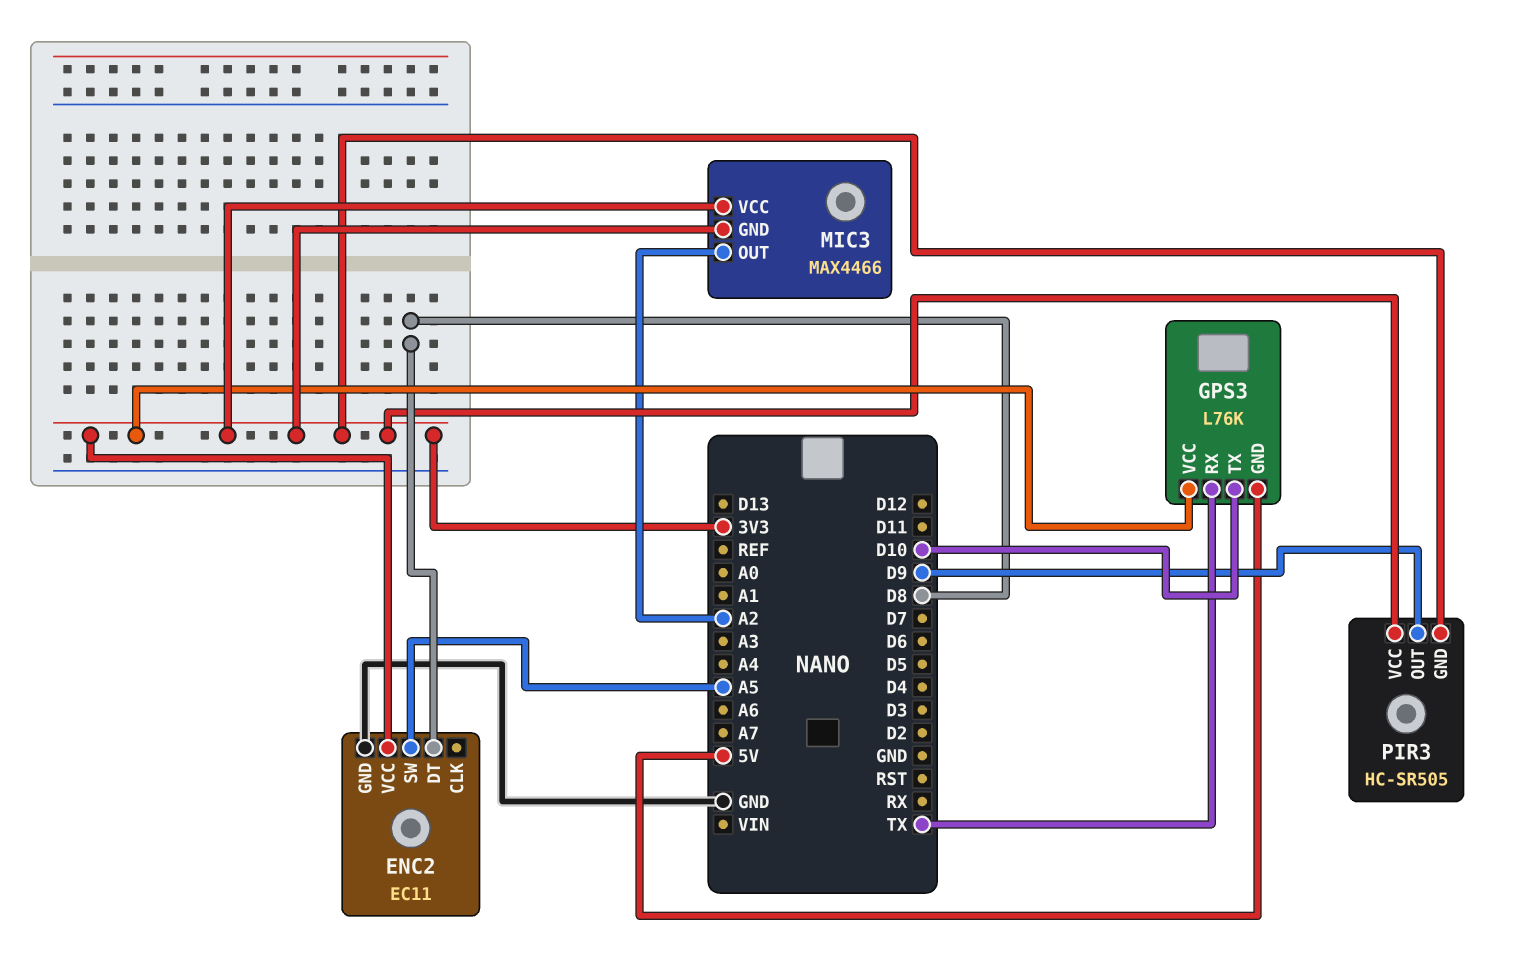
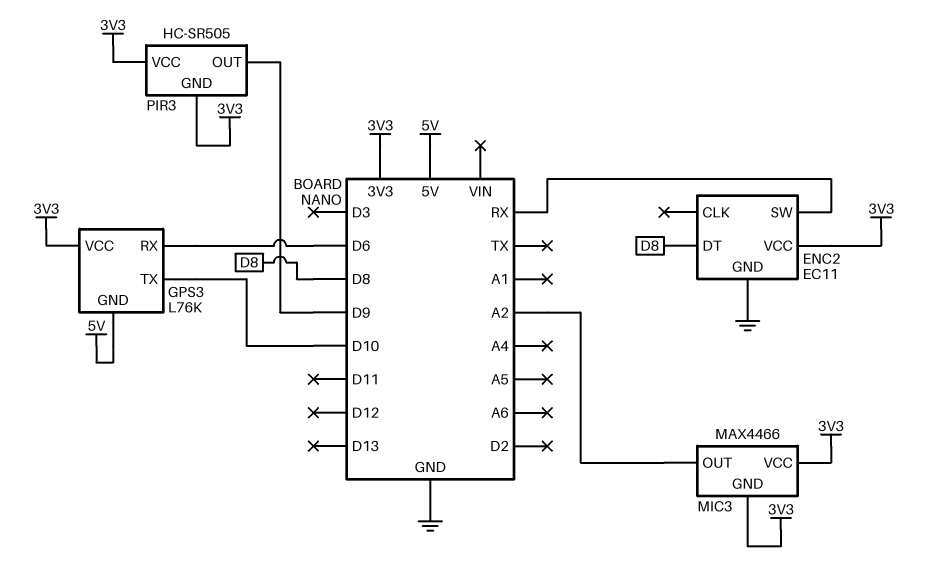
ENC2 pin SW: A5 -> RX
GPS3 pin RX: TX -> D6

